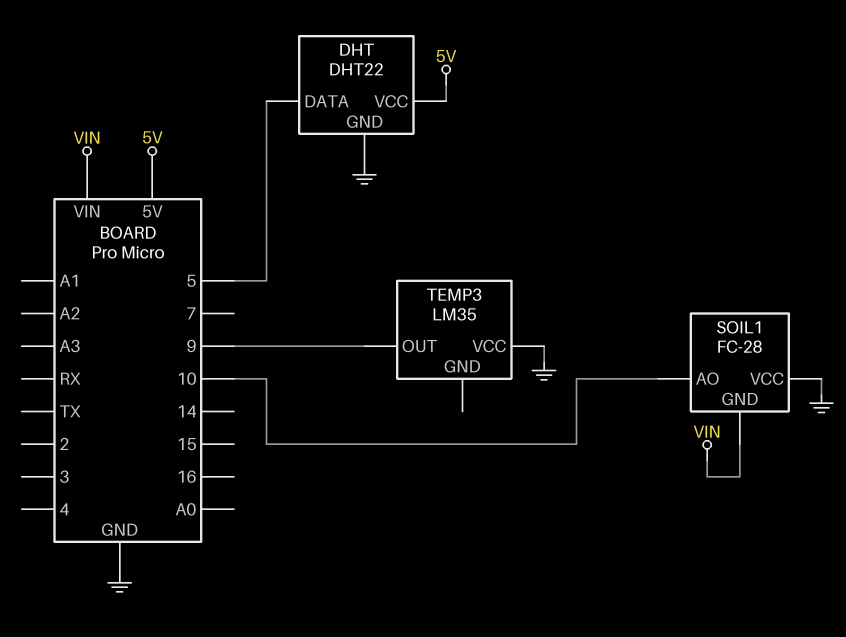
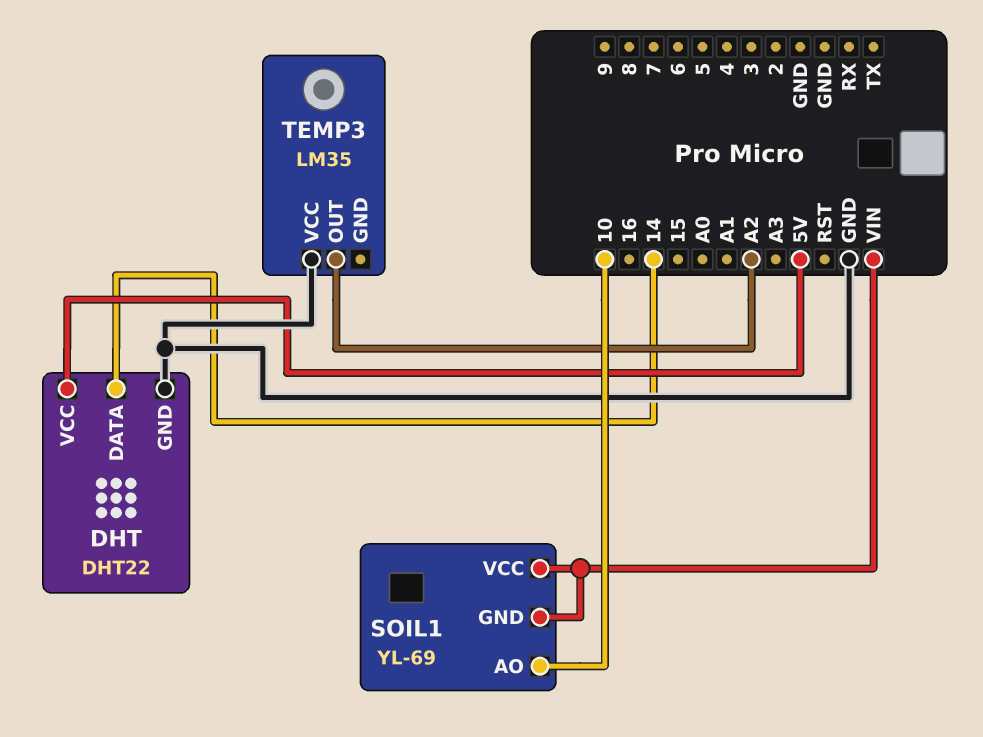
DHT pin DATA: 5 -> 14
SOIL1: FC-28 -> YL-69
SOIL1 pin VCC: GND -> VIN
TEMP3 pin OUT: 9 -> A2

